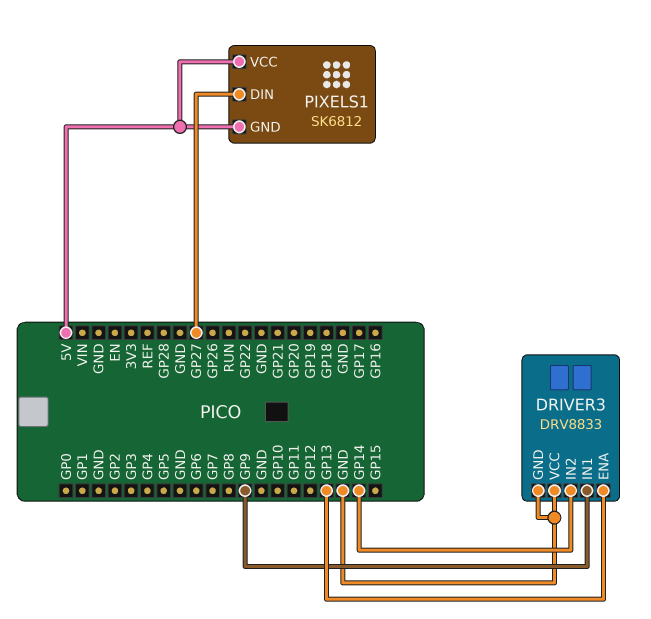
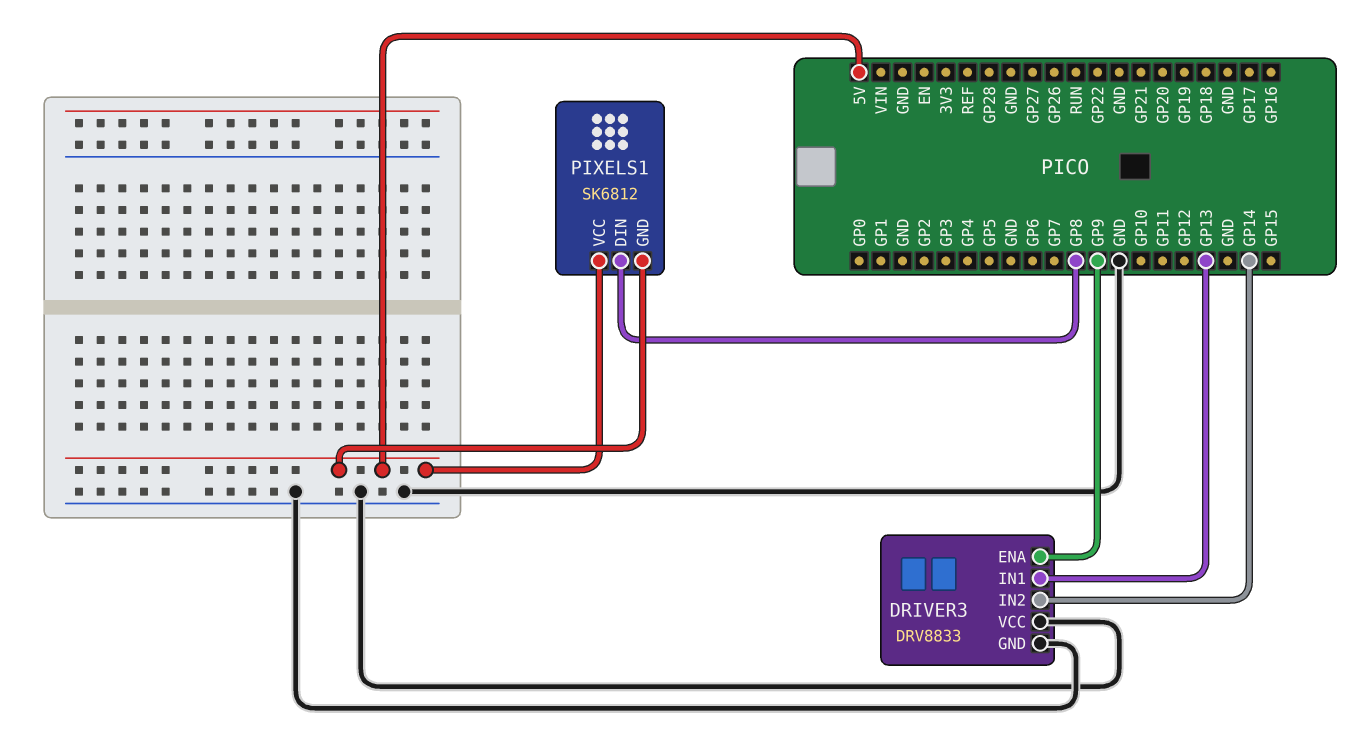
DRIVER3 pin ENA: GP13 -> GP9
DRIVER3 pin IN1: GP9 -> GP13
PIXELS1 pin DIN: GP27 -> GP8

